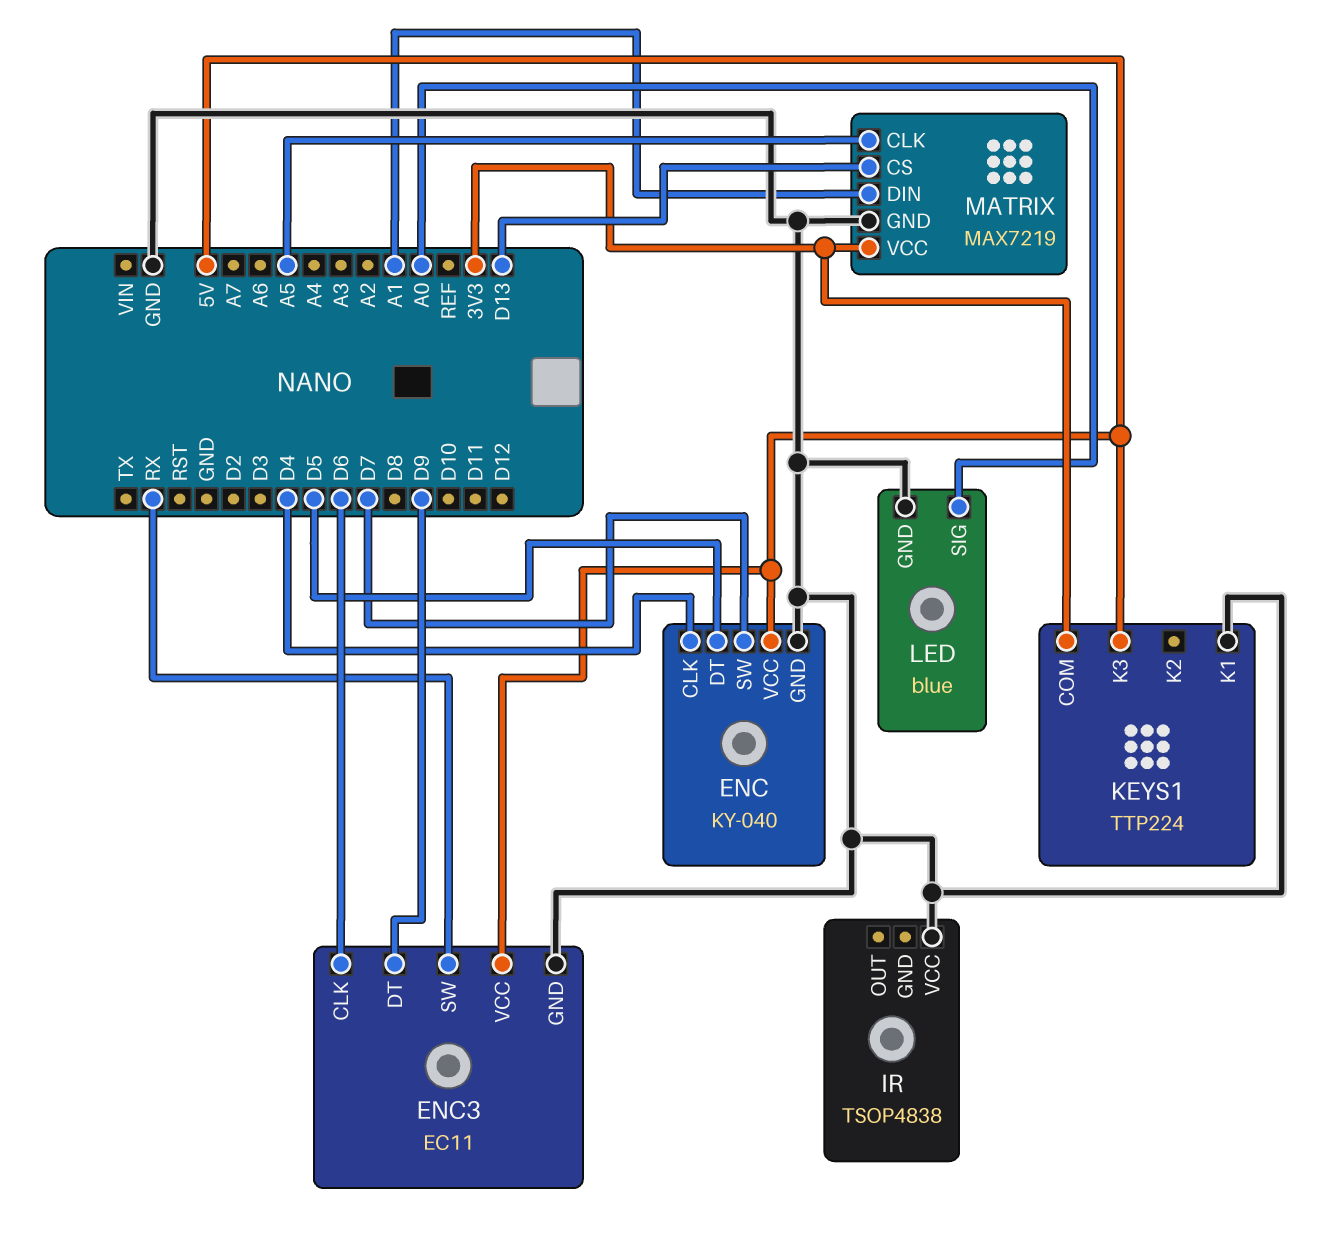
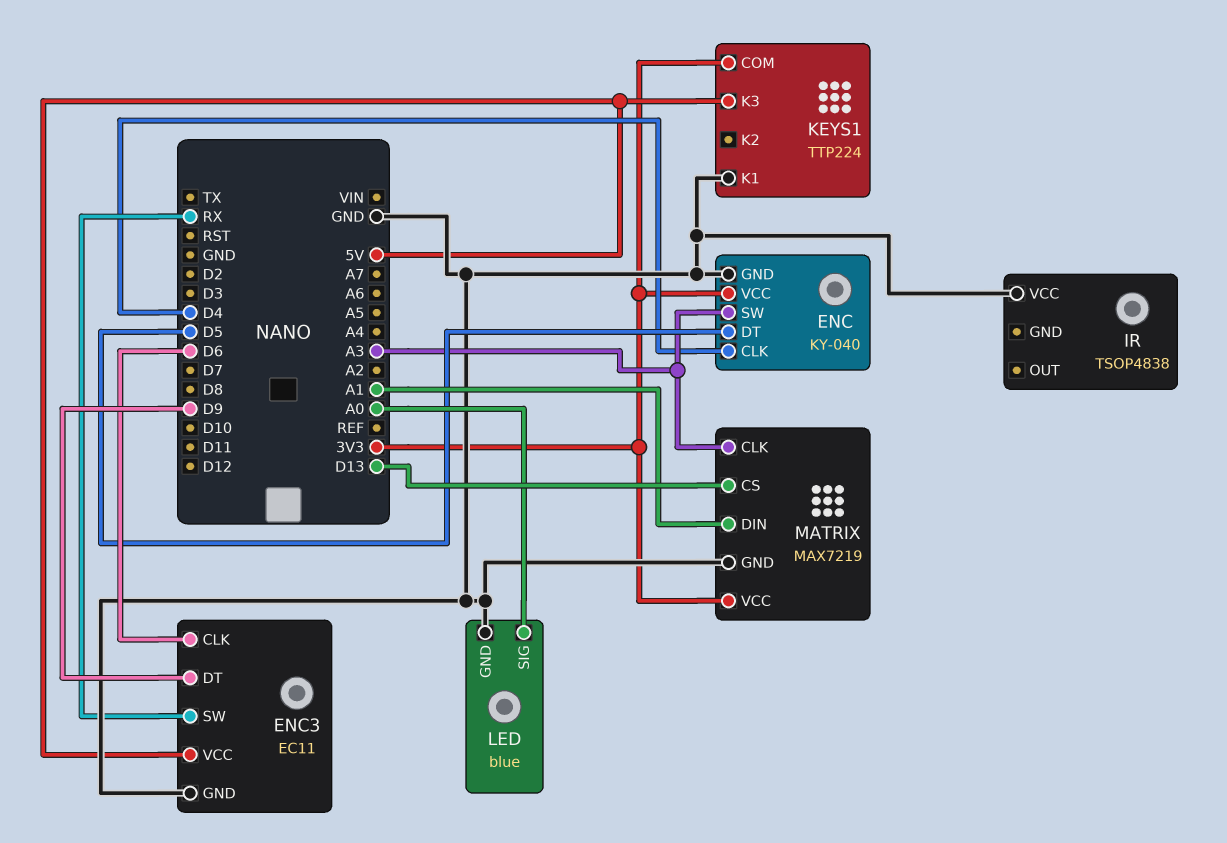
ENC pin SW: D7 -> A3
ENC pin VCC: 5V -> 3V3
MATRIX pin CLK: A5 -> A3

